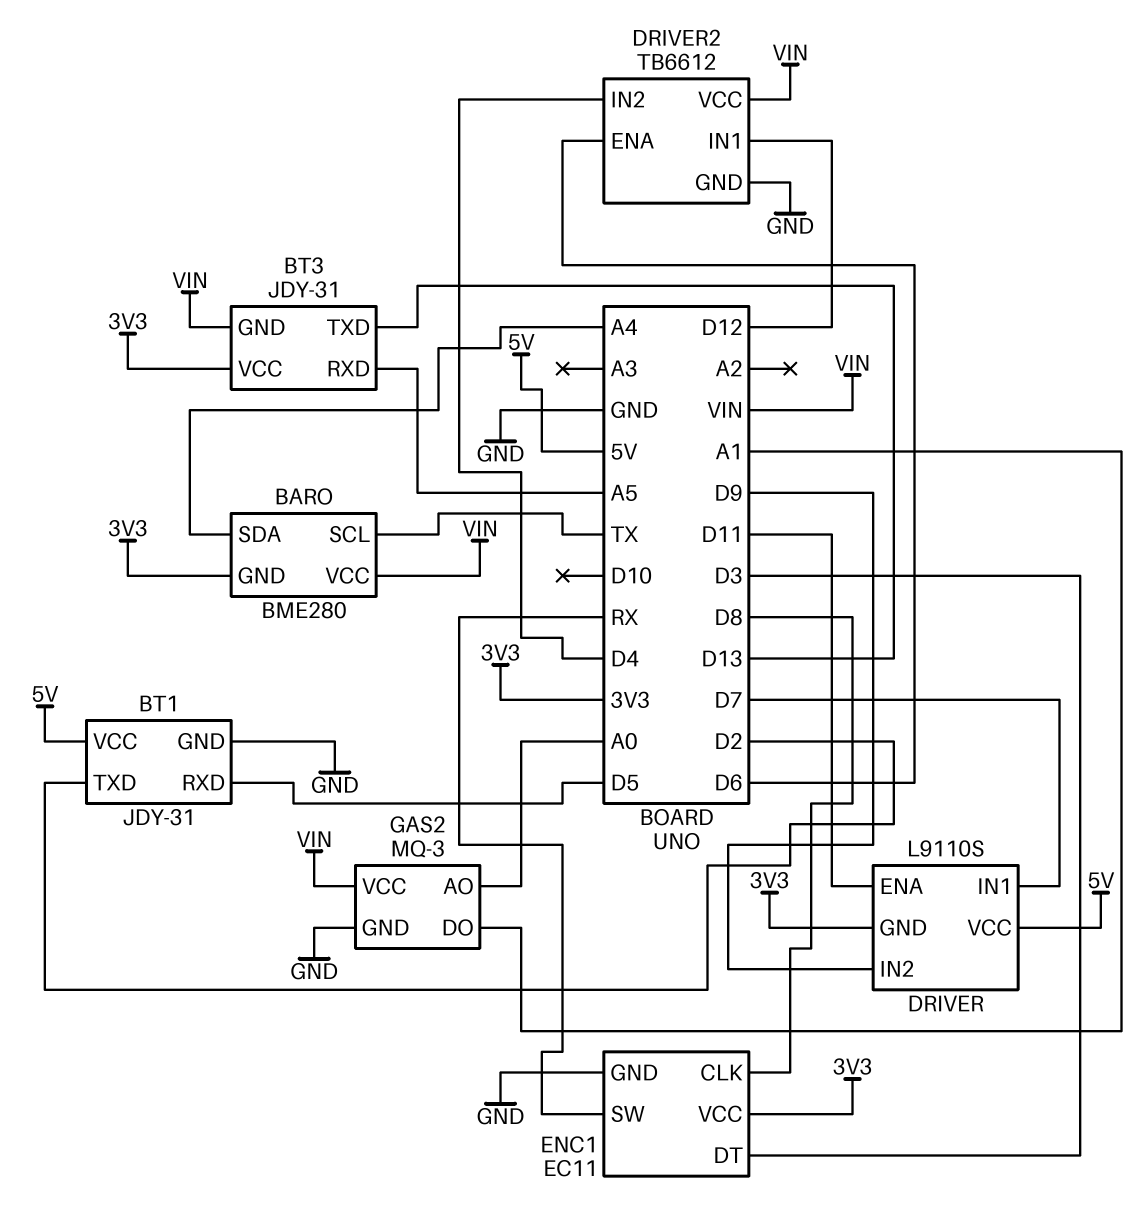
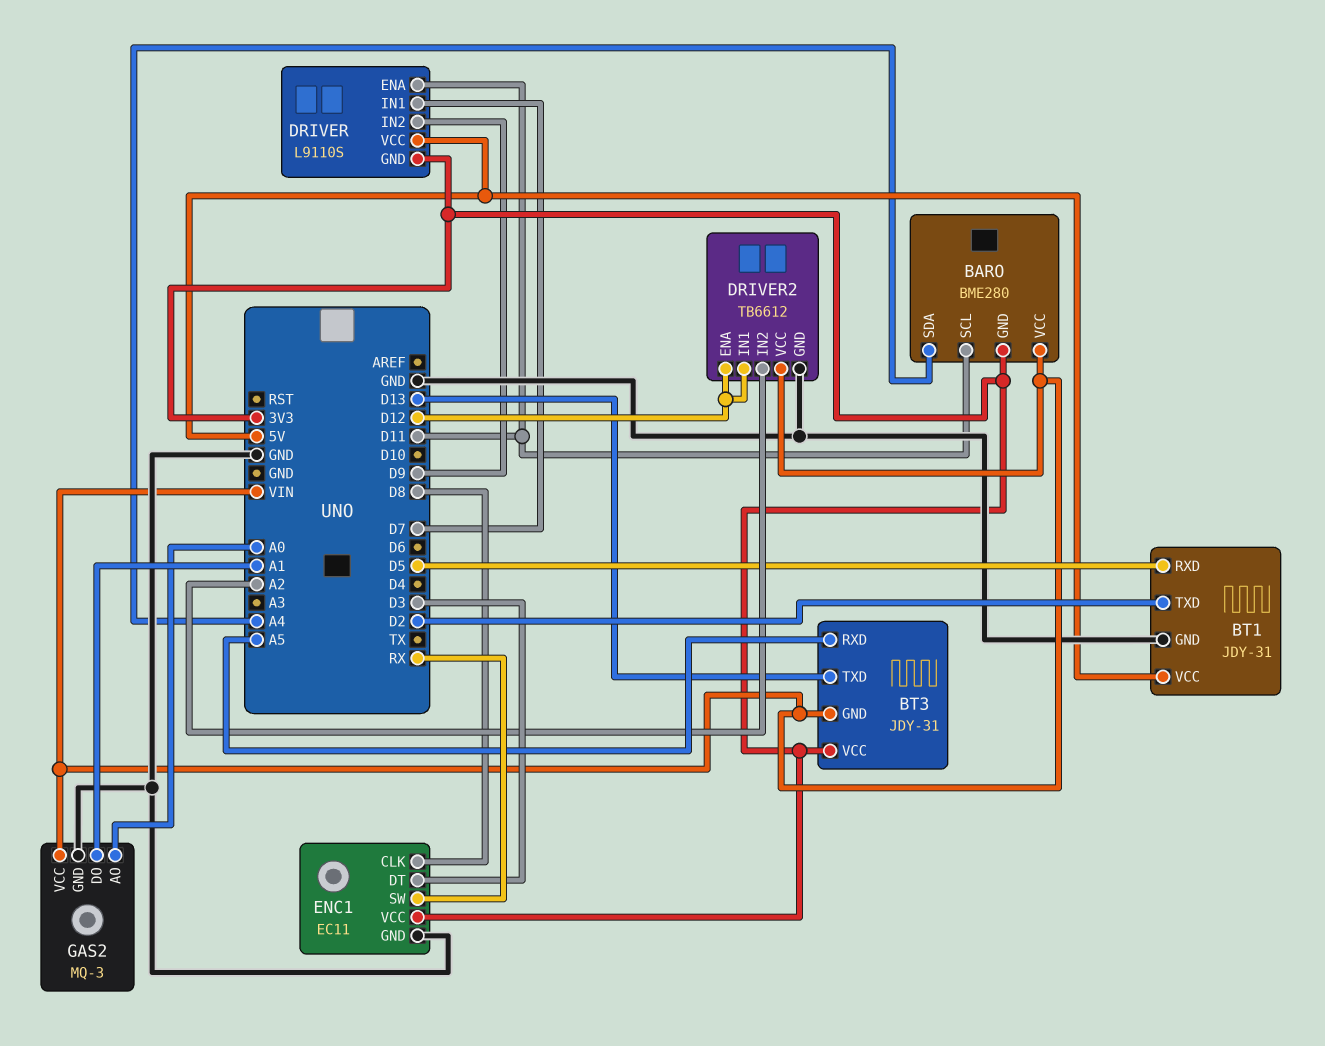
BARO pin SCL: TX -> D11
DRIVER2 pin ENA: D6 -> D12
DRIVER2 pin IN2: D4 -> A2

